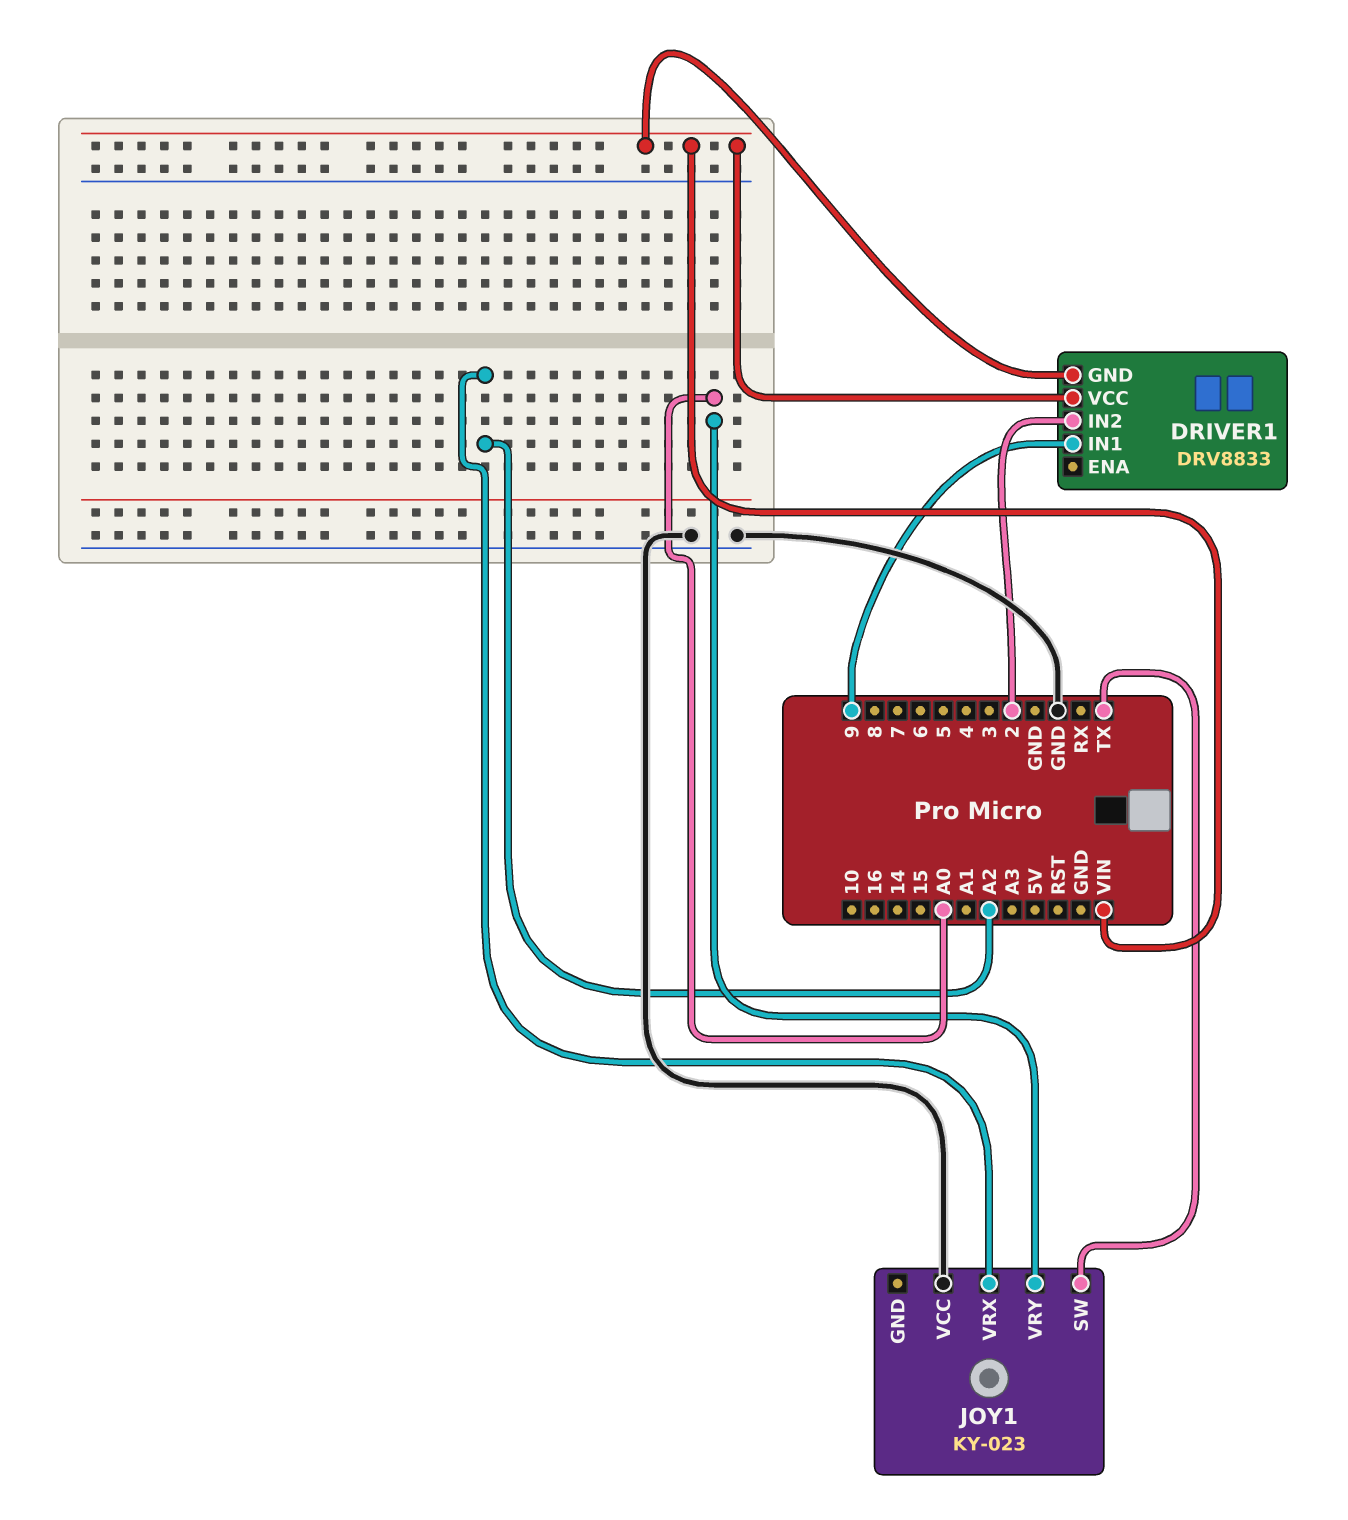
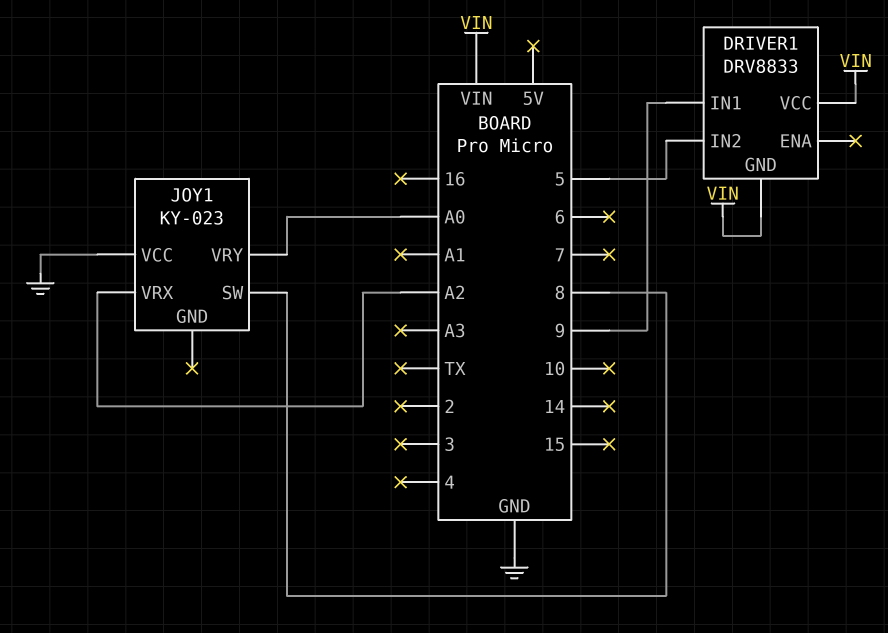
DRIVER1 pin IN2: 2 -> 5
JOY1 pin SW: TX -> 8

